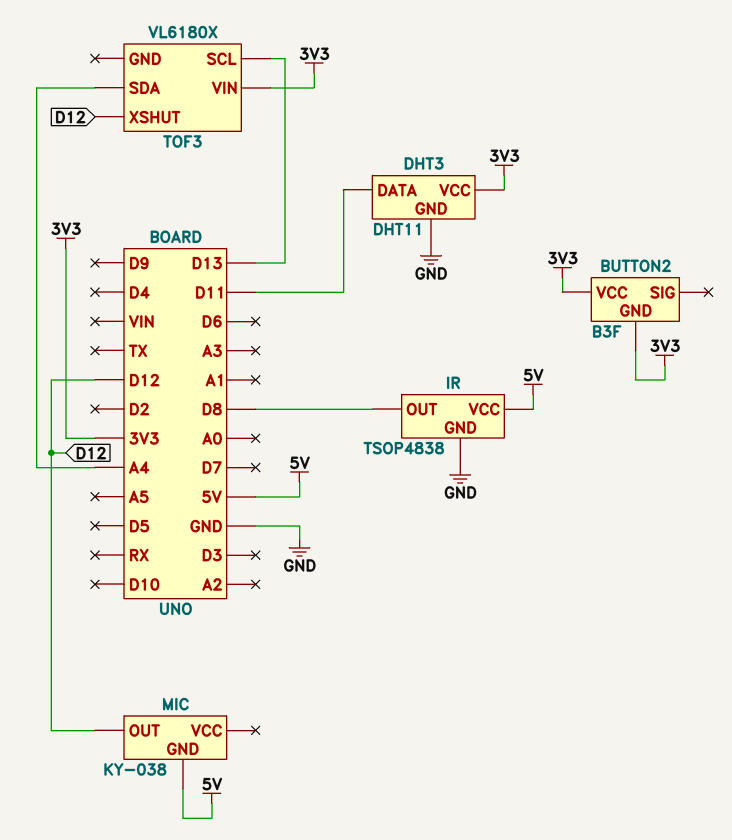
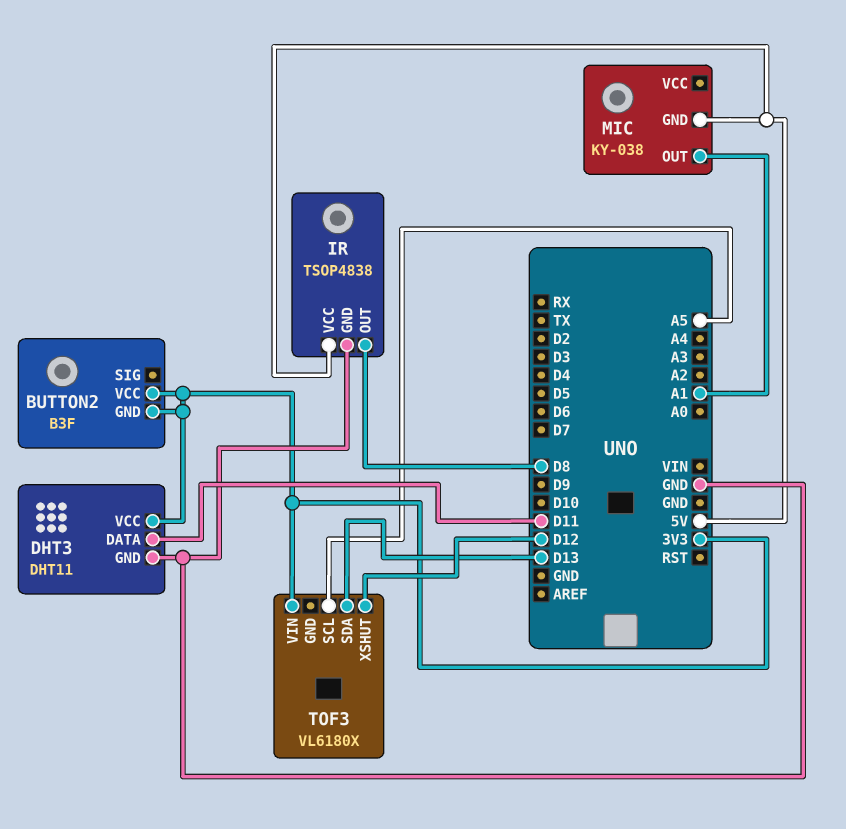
MIC pin OUT: D12 -> A1
TOF3 pin SCL: D13 -> A5
TOF3 pin SDA: A4 -> D13

